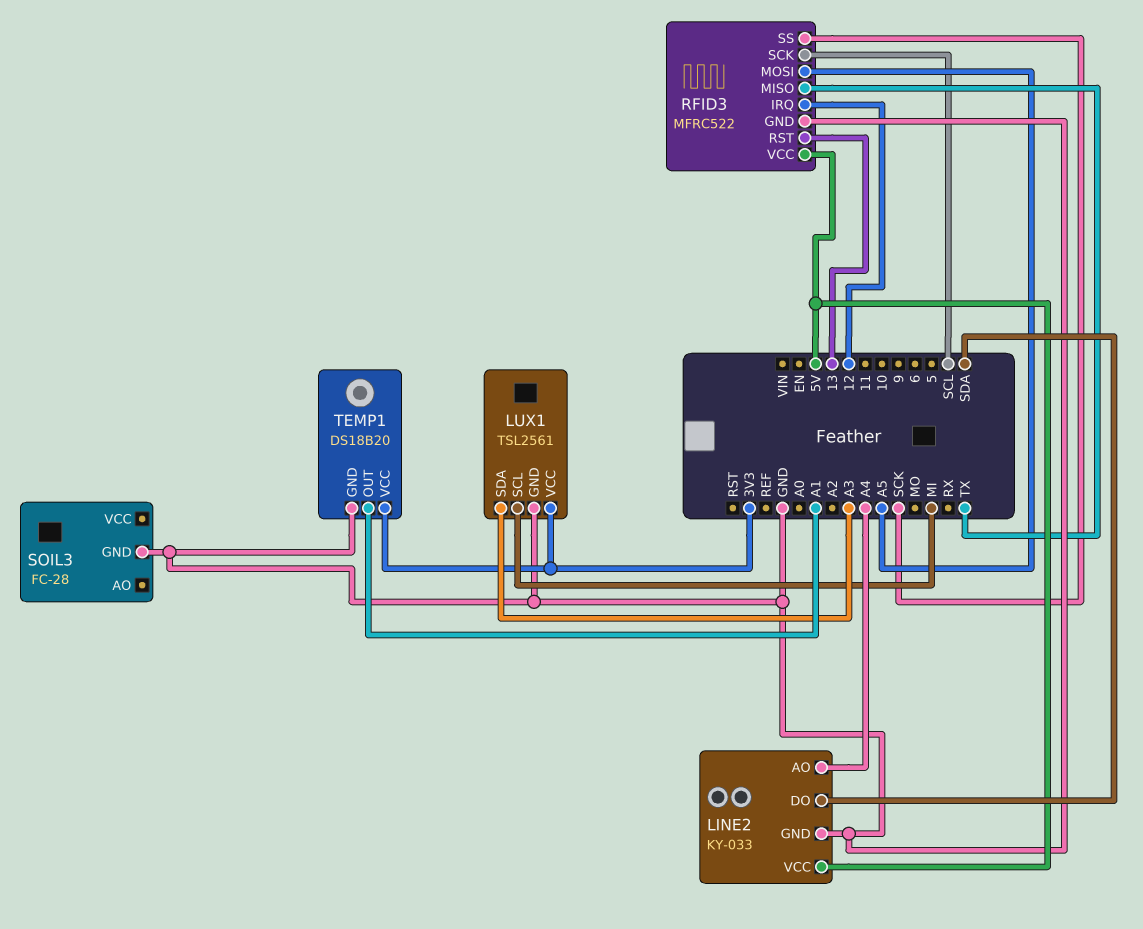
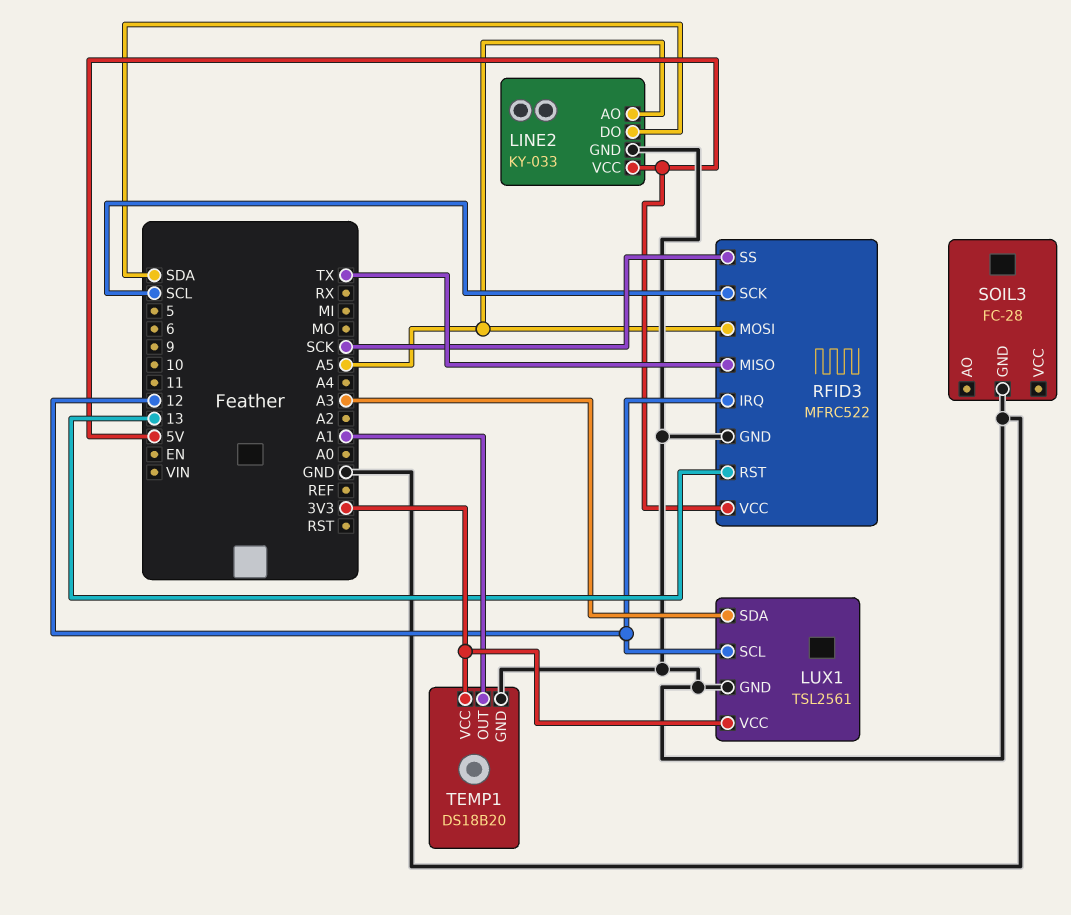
LINE2 pin AO: A4 -> A5
LUX1 pin SCL: MI -> 12

